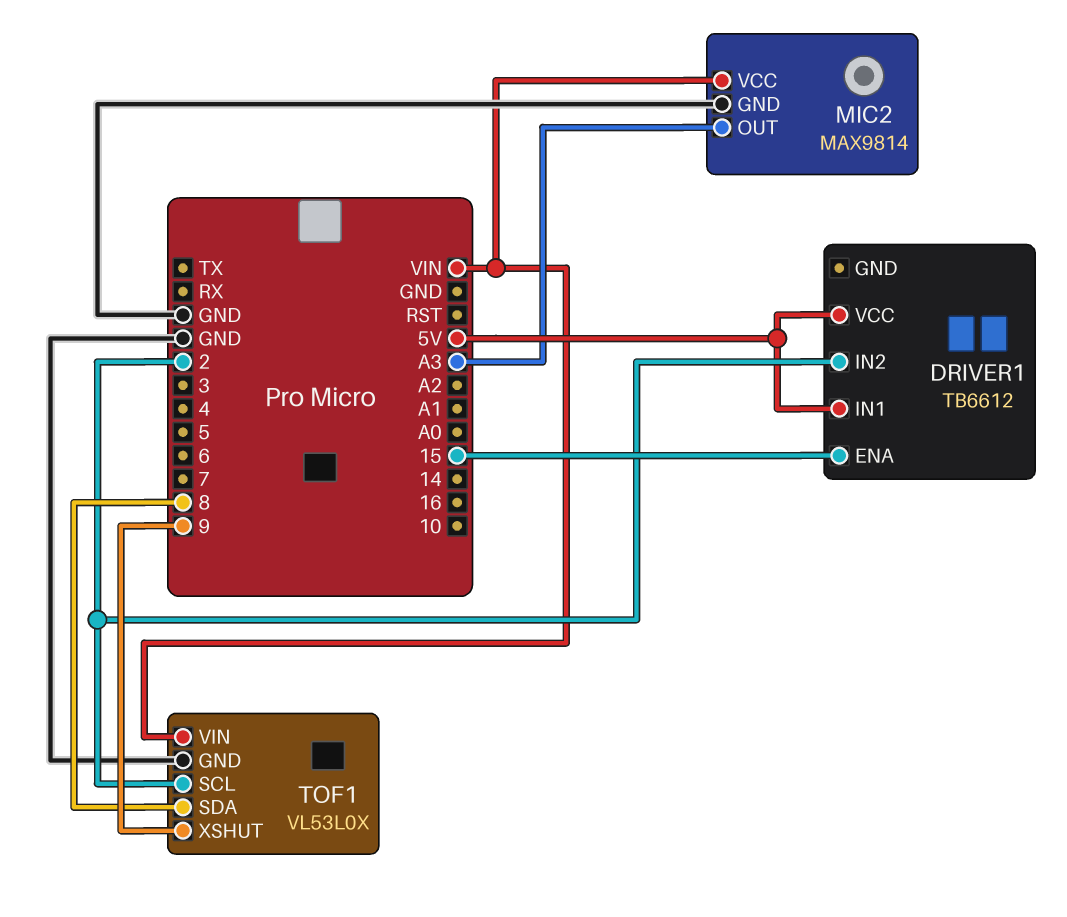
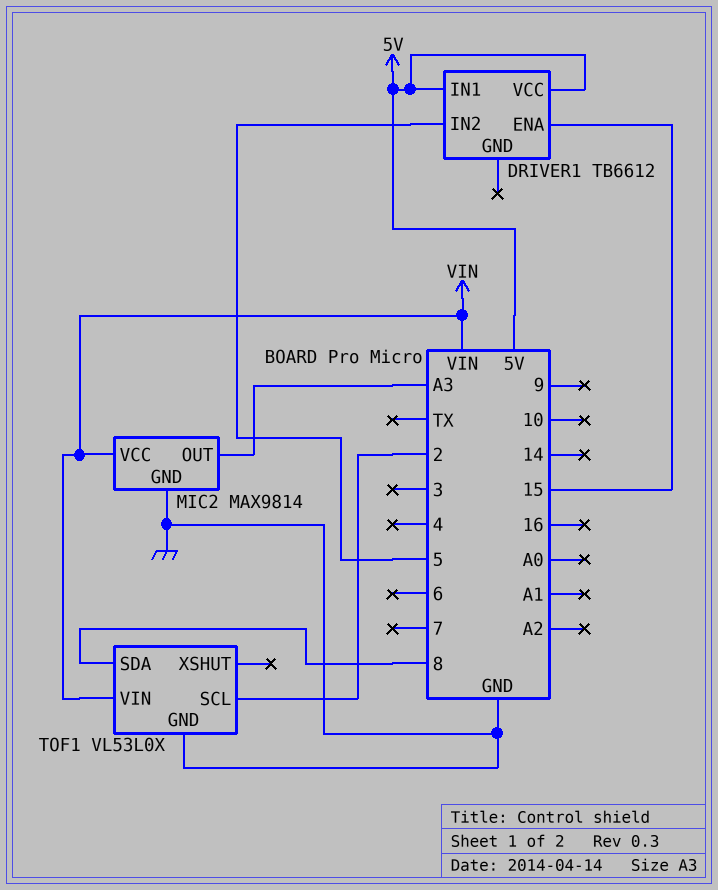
DRIVER1 pin IN2: 2 -> 5
TOF1 pin XSHUT: 9 -> none

